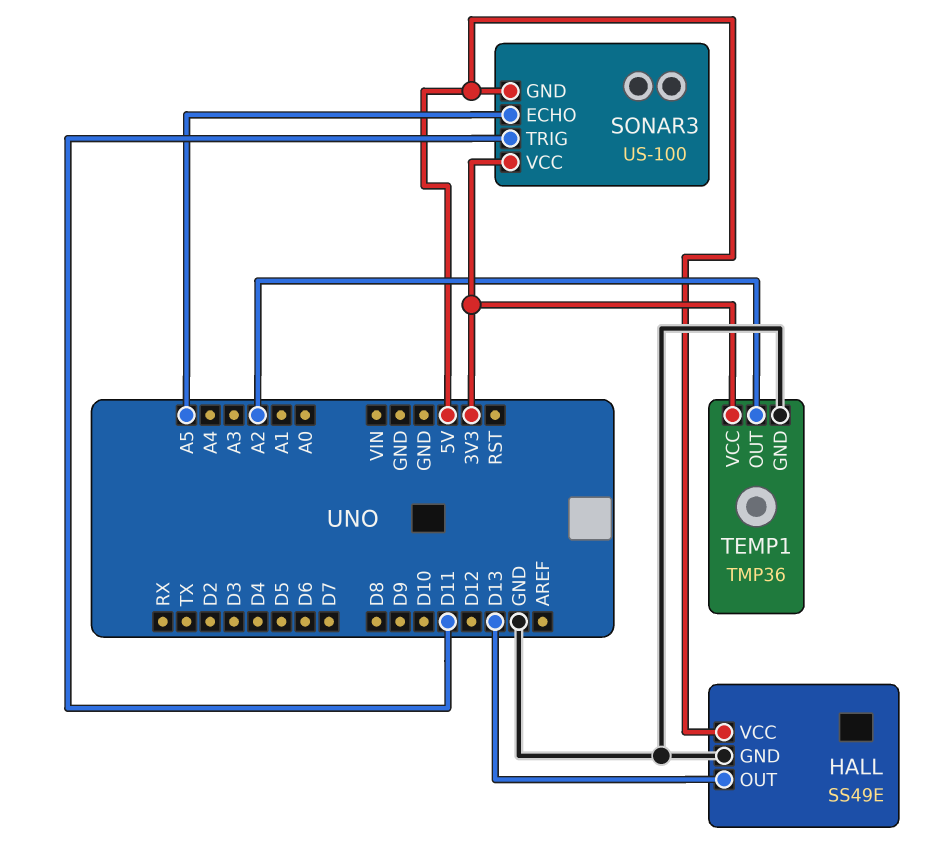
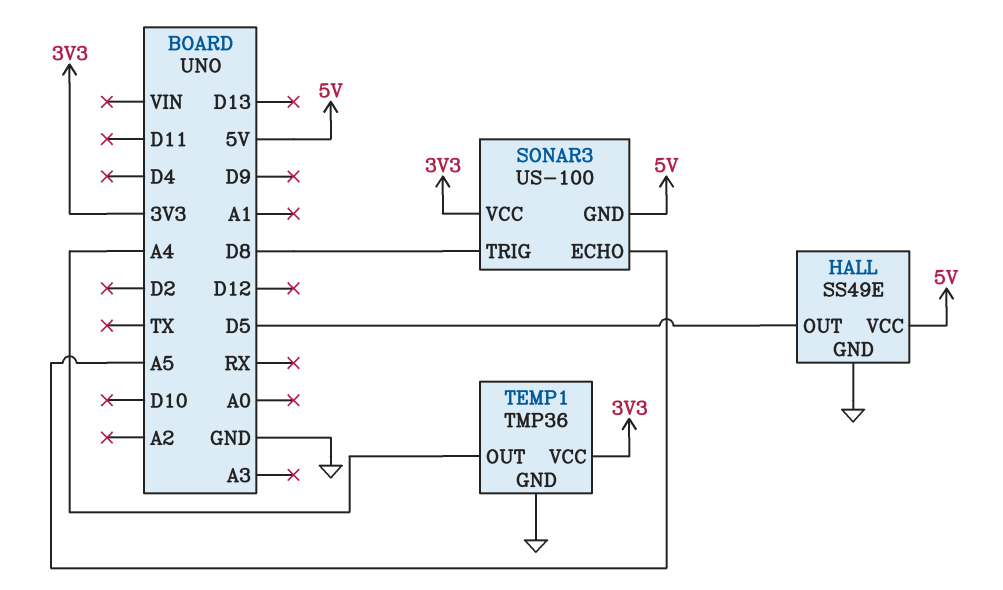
HALL pin OUT: D13 -> D5
SONAR3 pin TRIG: D11 -> D8
TEMP1 pin OUT: A2 -> A4

